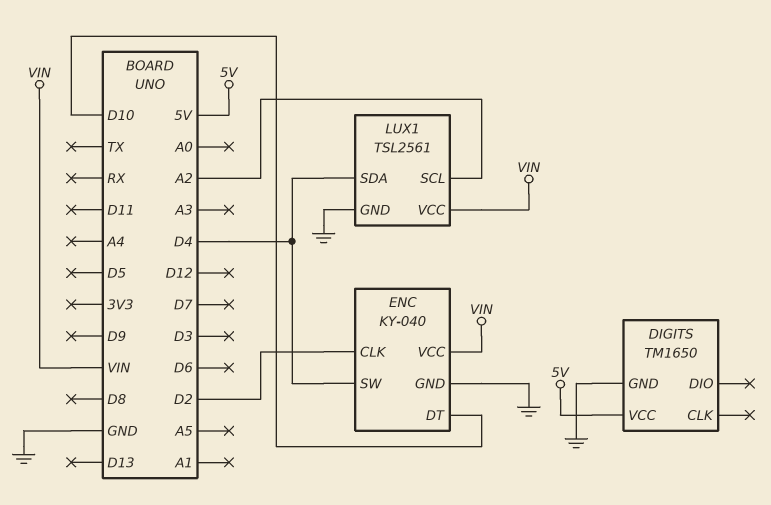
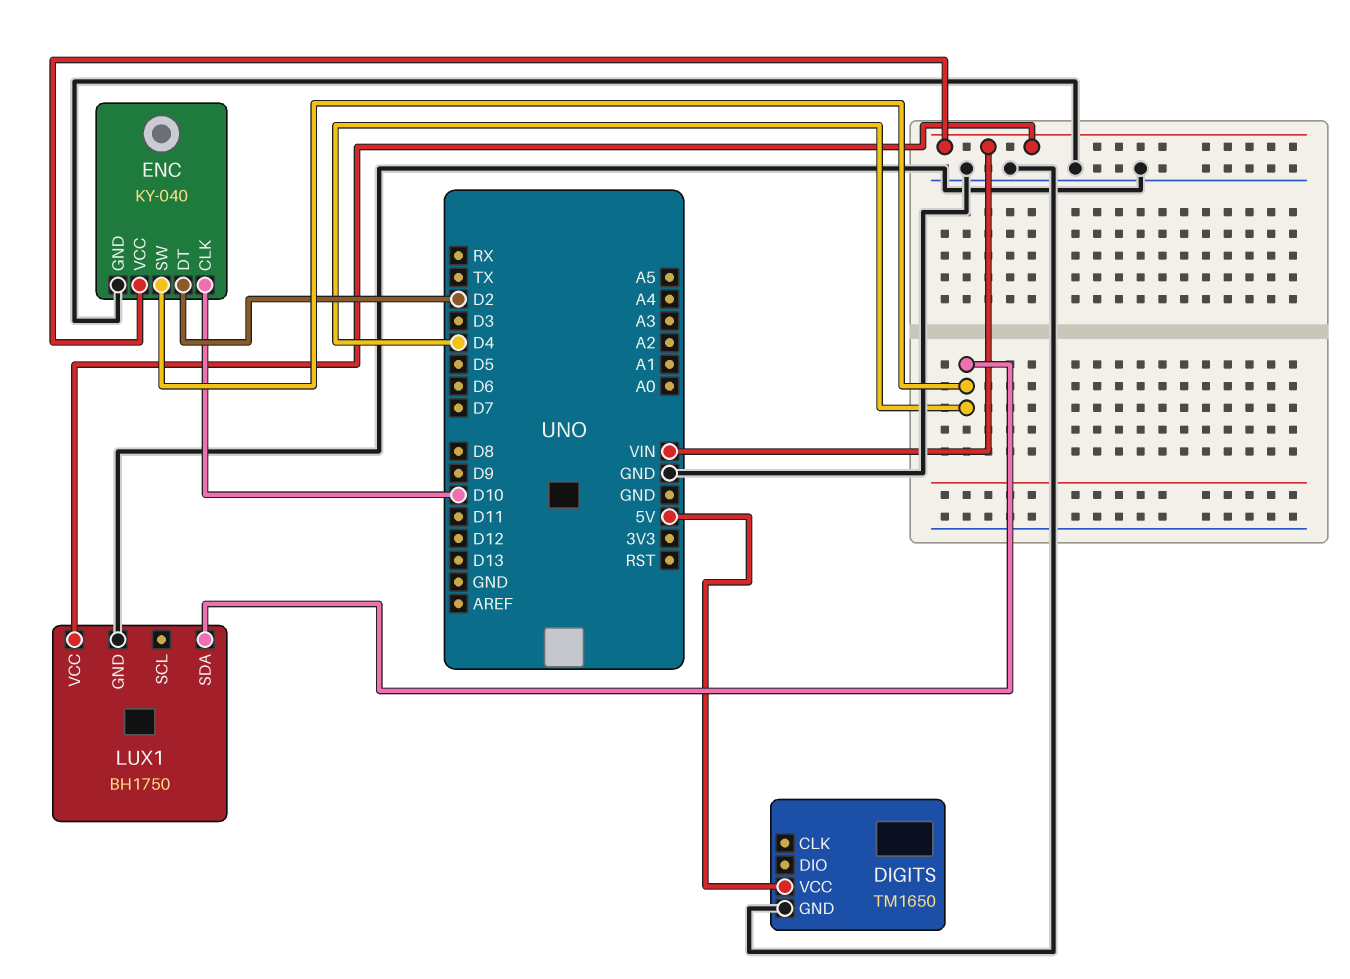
ENC pin CLK: D2 -> D10
ENC pin DT: D10 -> D2
LUX1: TSL2561 -> BH1750
LUX1 pin SCL: A2 -> none

